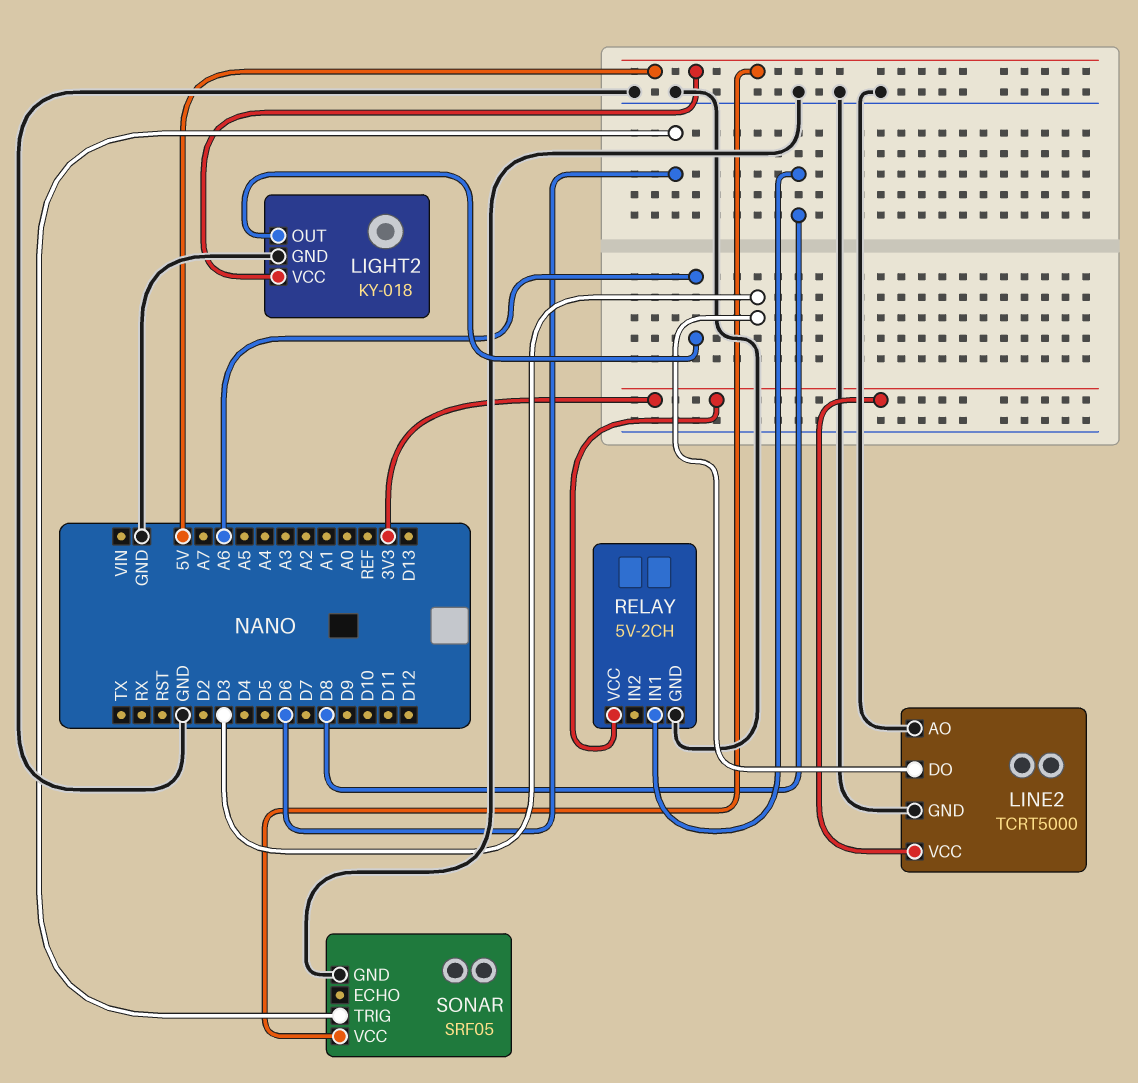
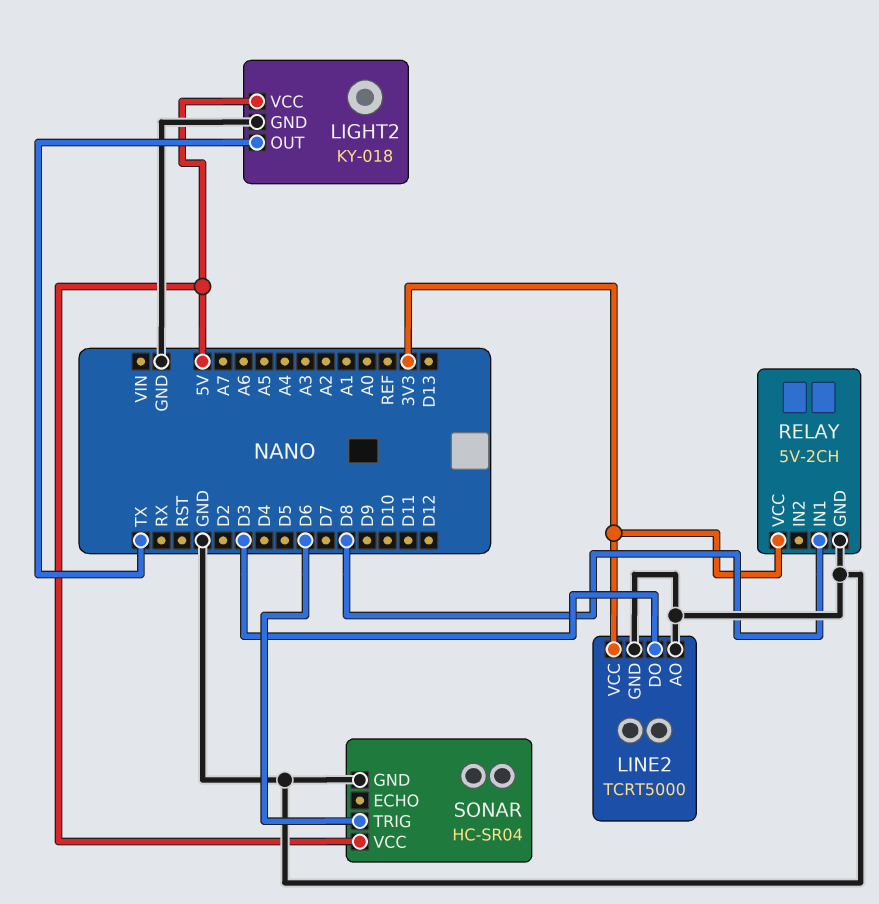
LIGHT2 pin OUT: A6 -> TX
SONAR: SRF05 -> HC-SR04

